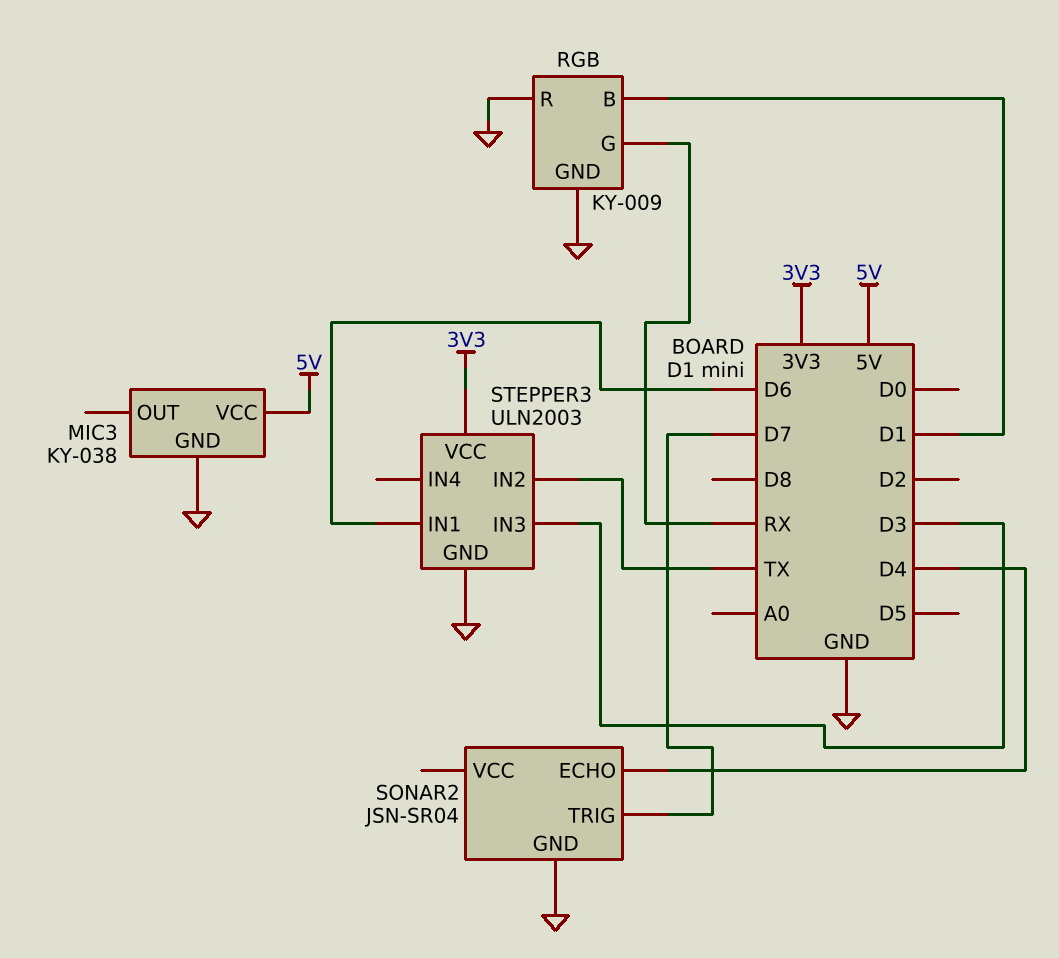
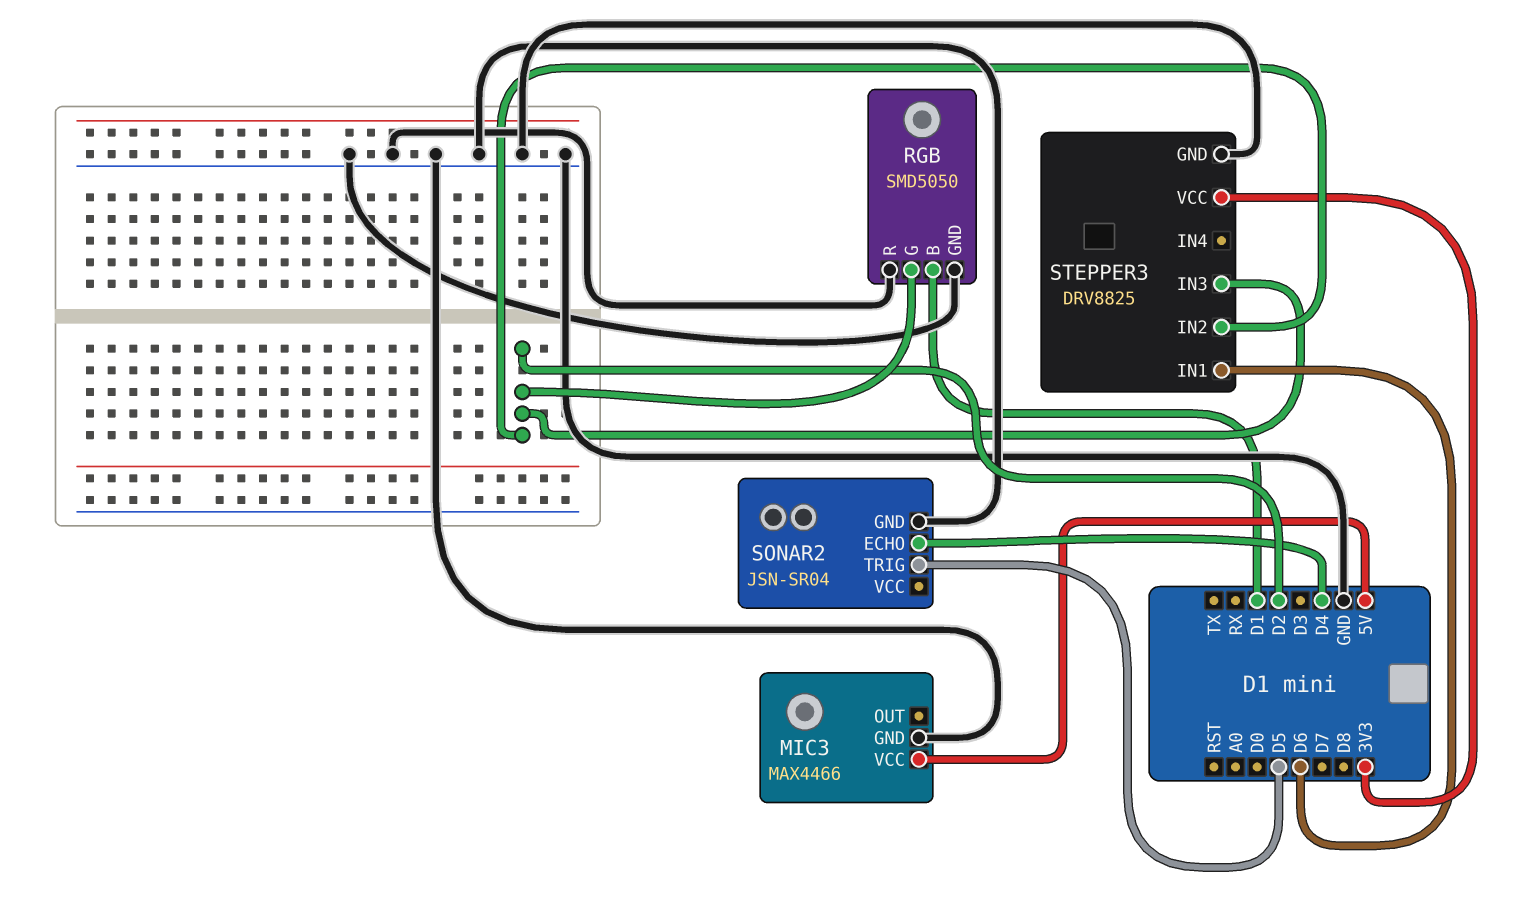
MIC3: KY-038 -> MAX4466
RGB: KY-009 -> SMD5050
RGB pin G: RX -> D2
SONAR2 pin TRIG: D7 -> D5
STEPPER3: ULN2003 -> DRV8825
STEPPER3 pin IN2: TX -> D2
STEPPER3 pin IN3: D3 -> D2

